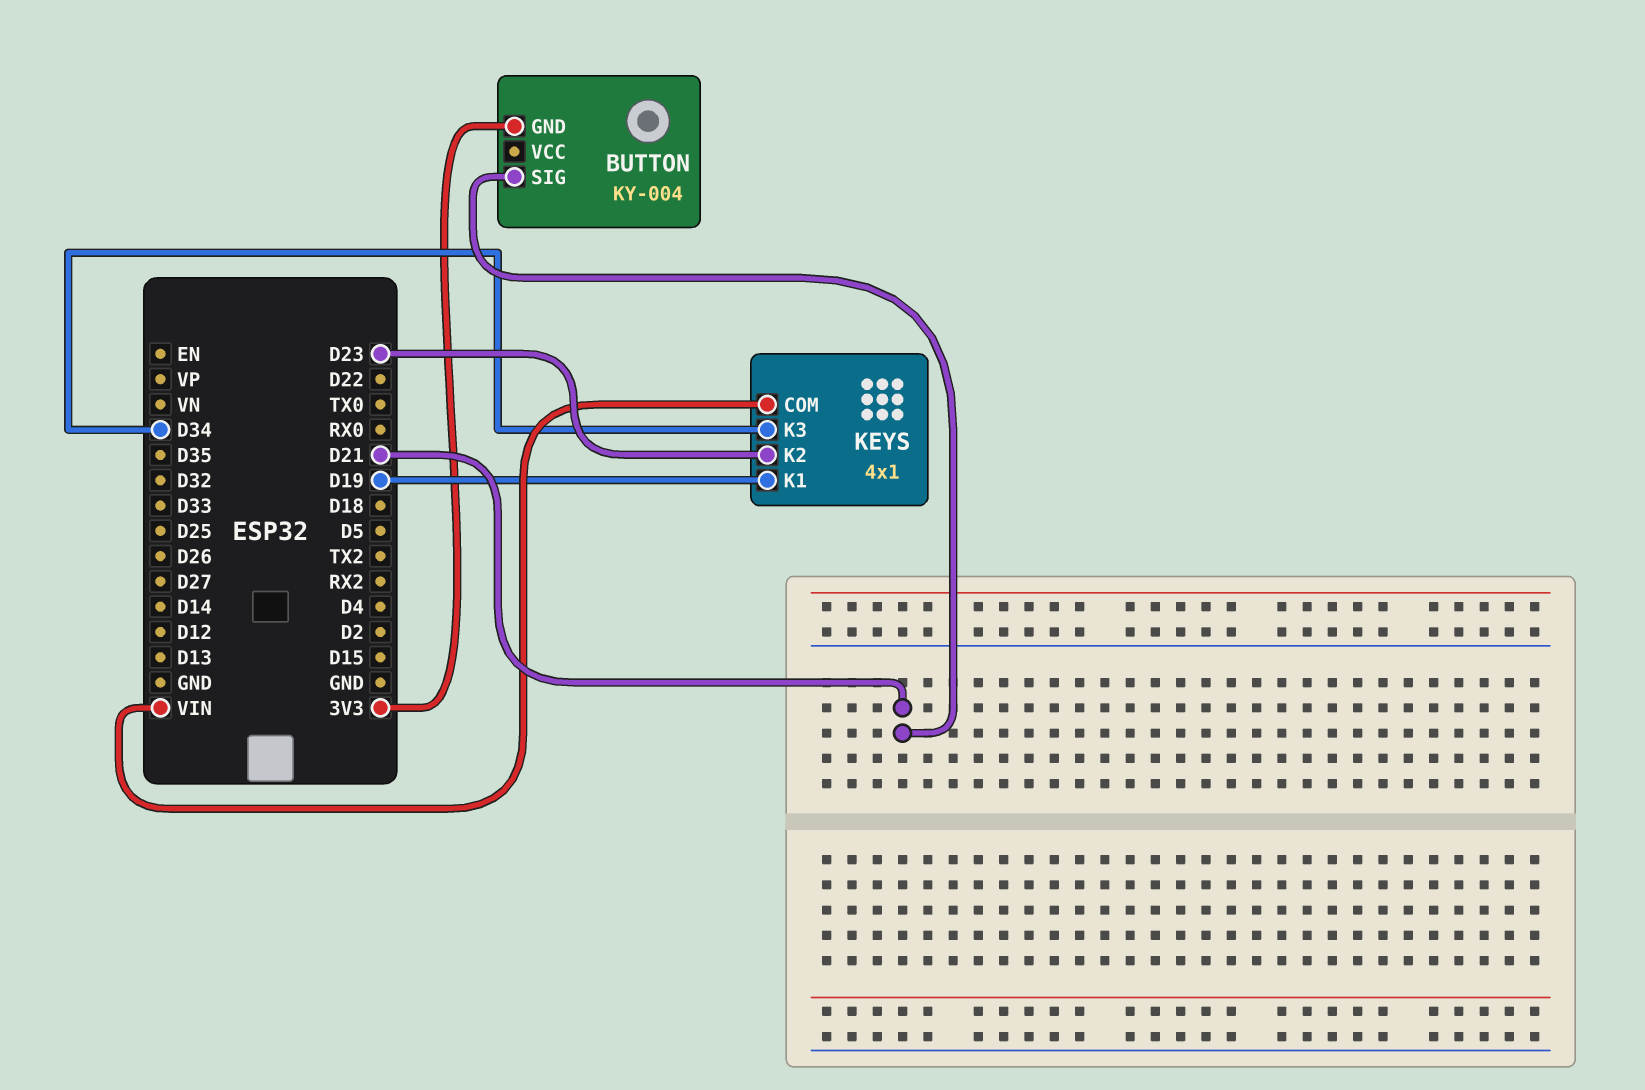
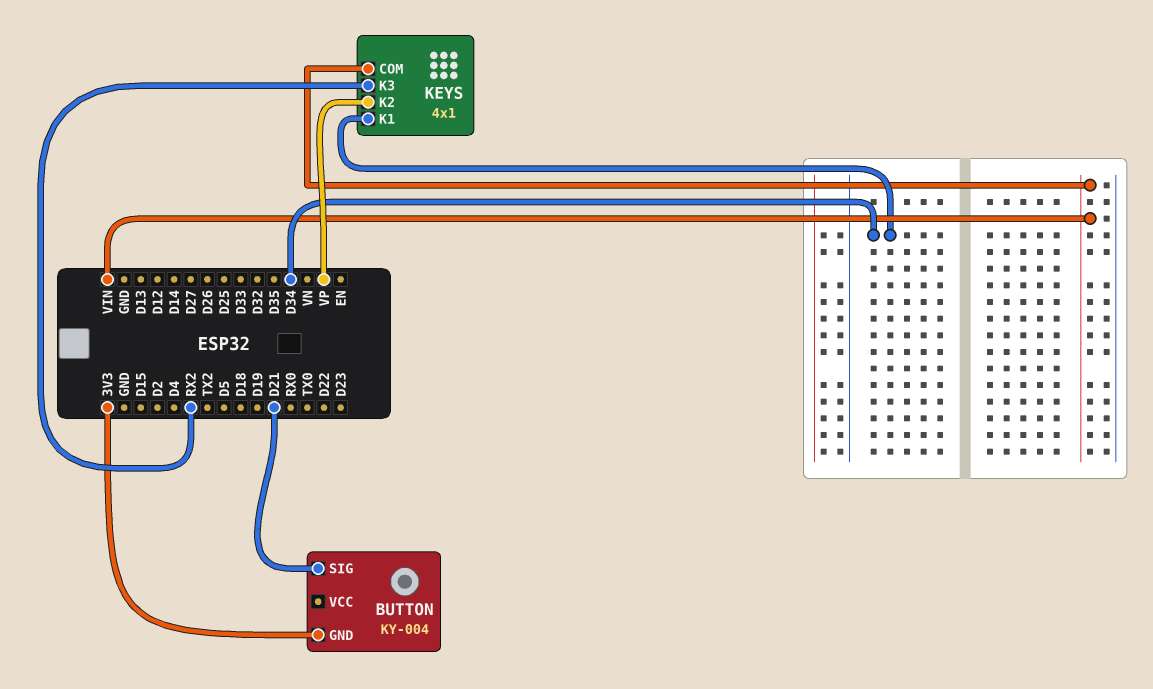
KEYS pin K1: D19 -> D34
KEYS pin K2: D23 -> VP
KEYS pin K3: D34 -> RX2

